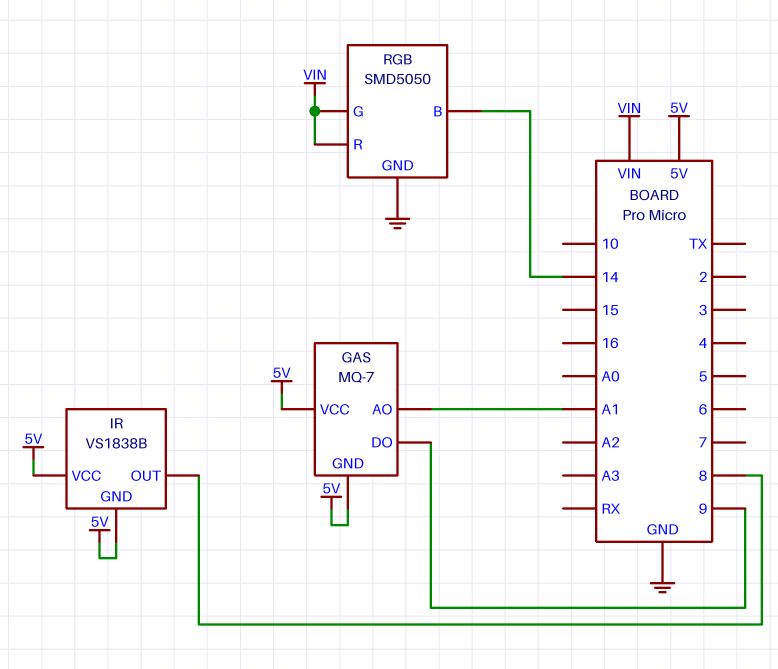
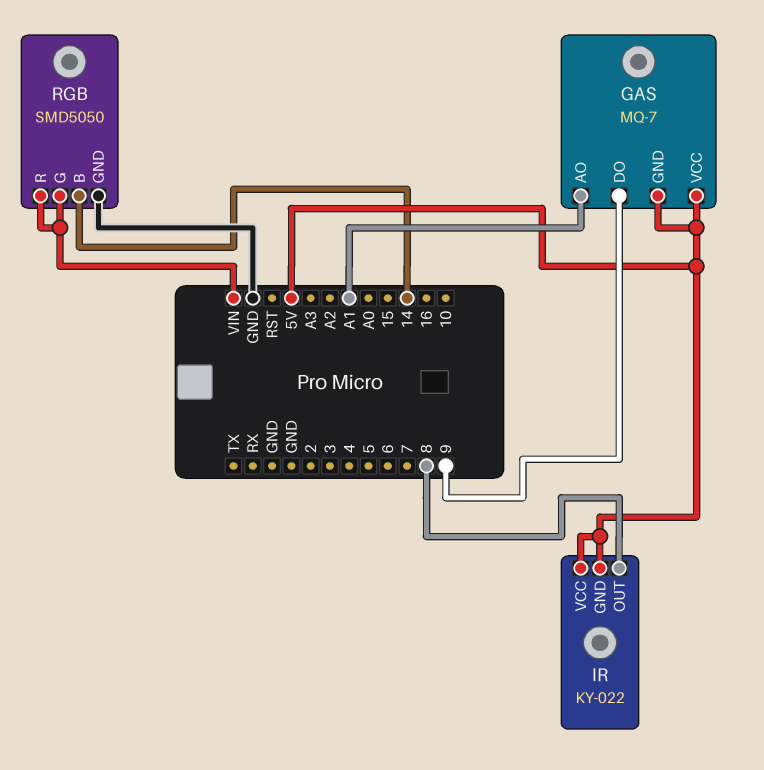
IR: VS1838B -> KY-022

